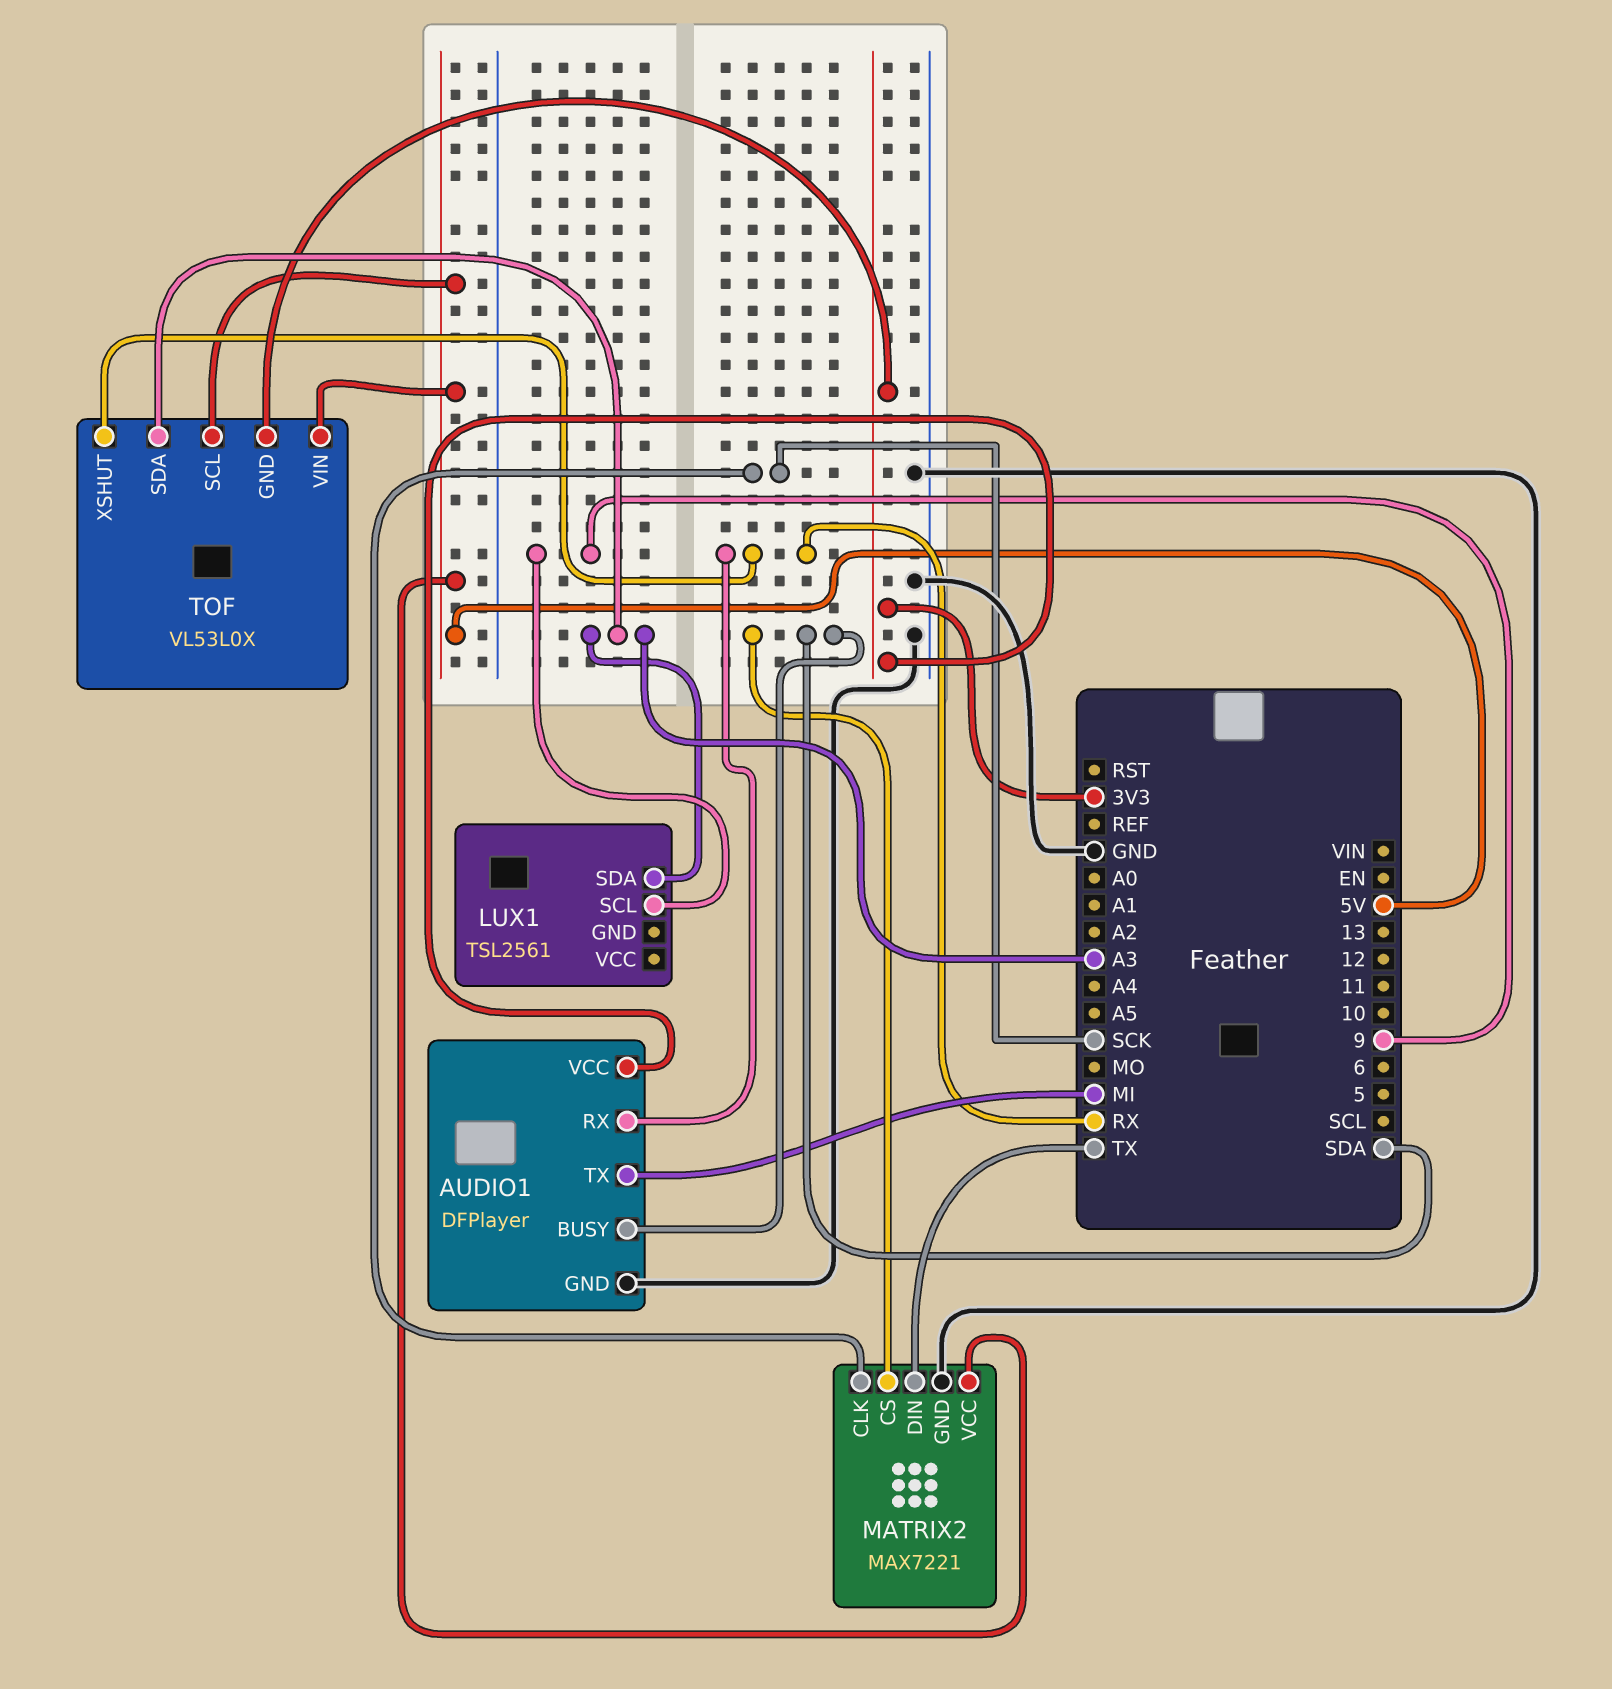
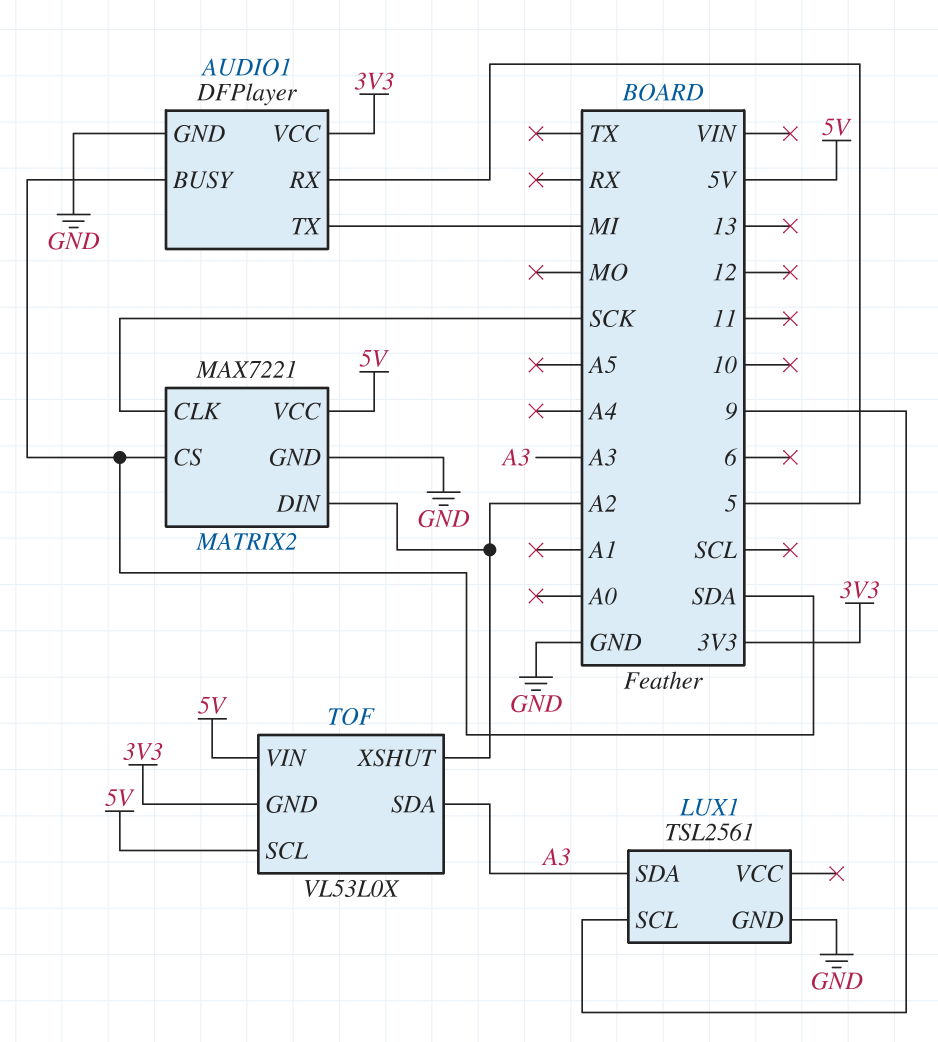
AUDIO1 pin RX: RX -> 5
LUX1 pin GND: none -> GND
MATRIX2 pin DIN: TX -> A2
TOF pin XSHUT: RX -> A2

